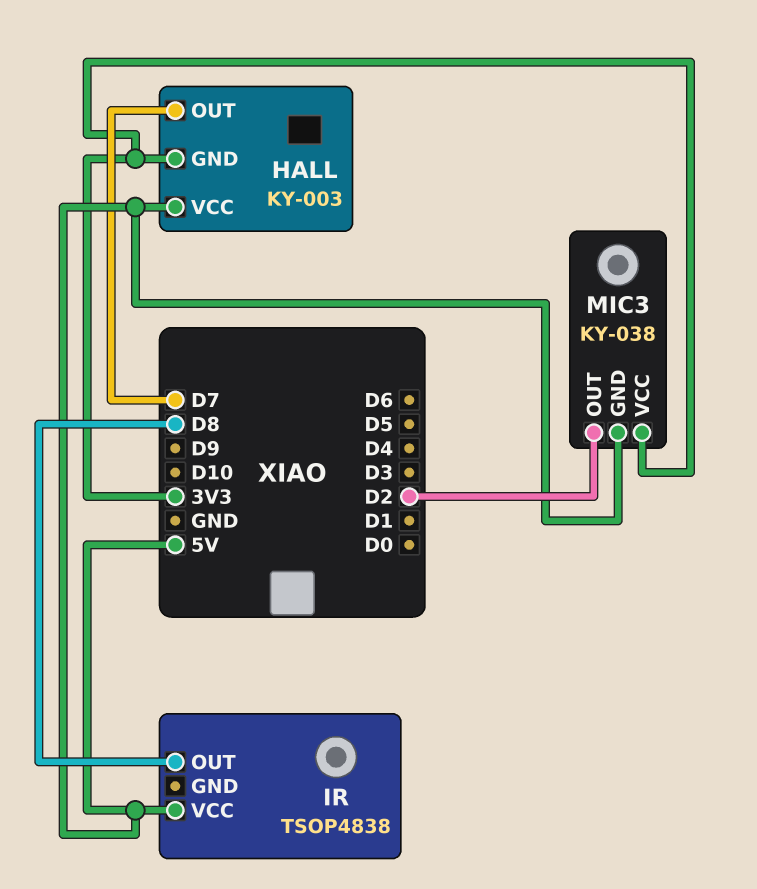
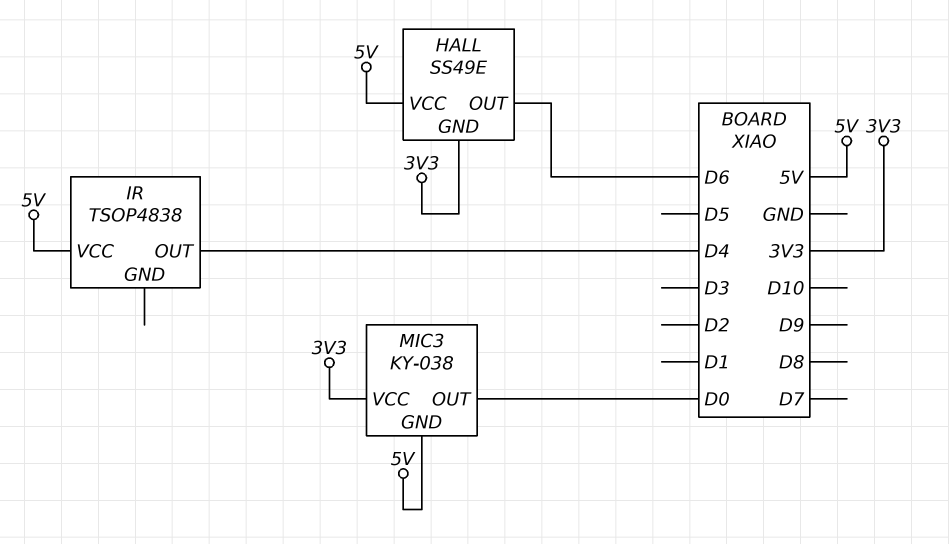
HALL: KY-003 -> SS49E
HALL pin OUT: D7 -> D6
IR pin OUT: D8 -> D4
MIC3 pin OUT: D2 -> D0

